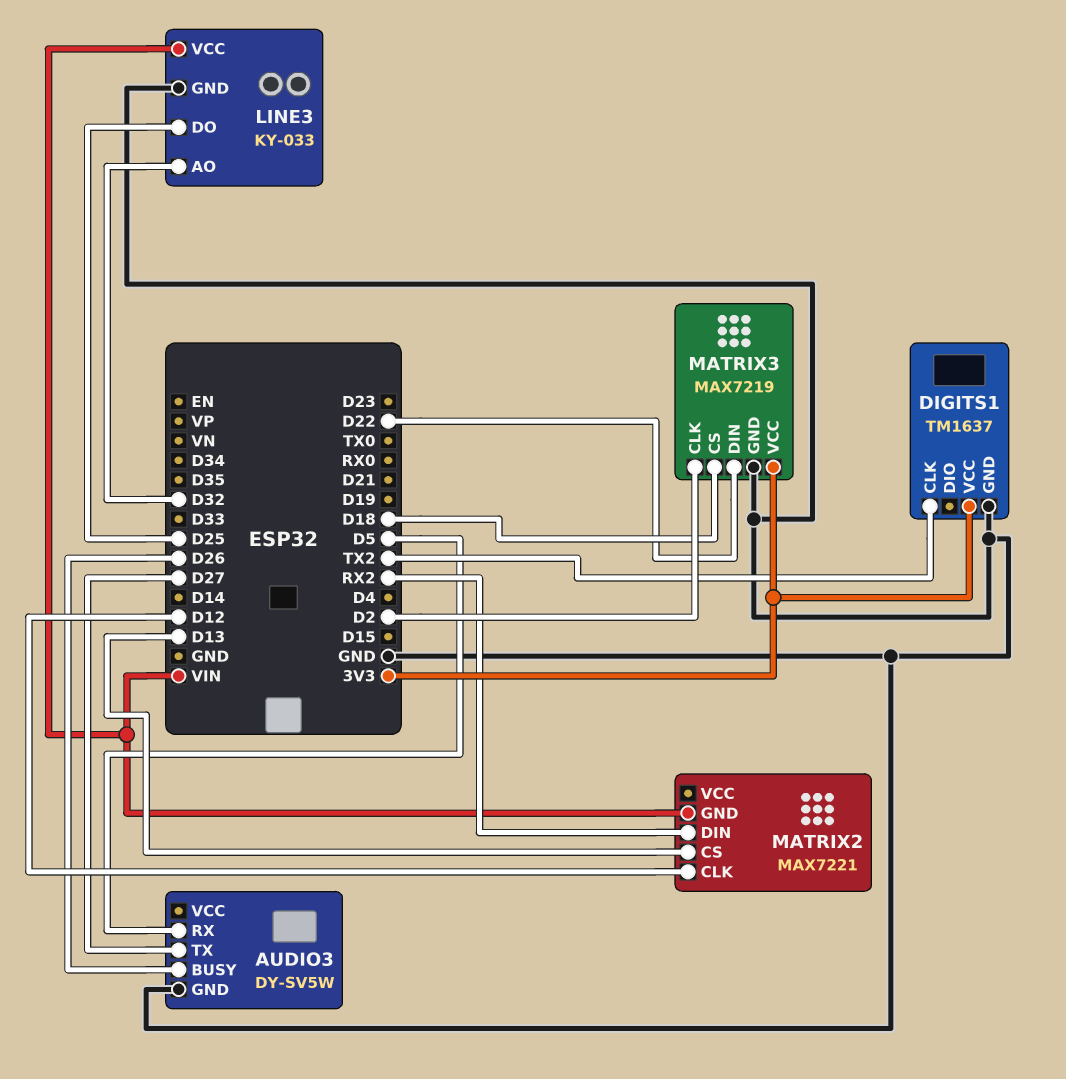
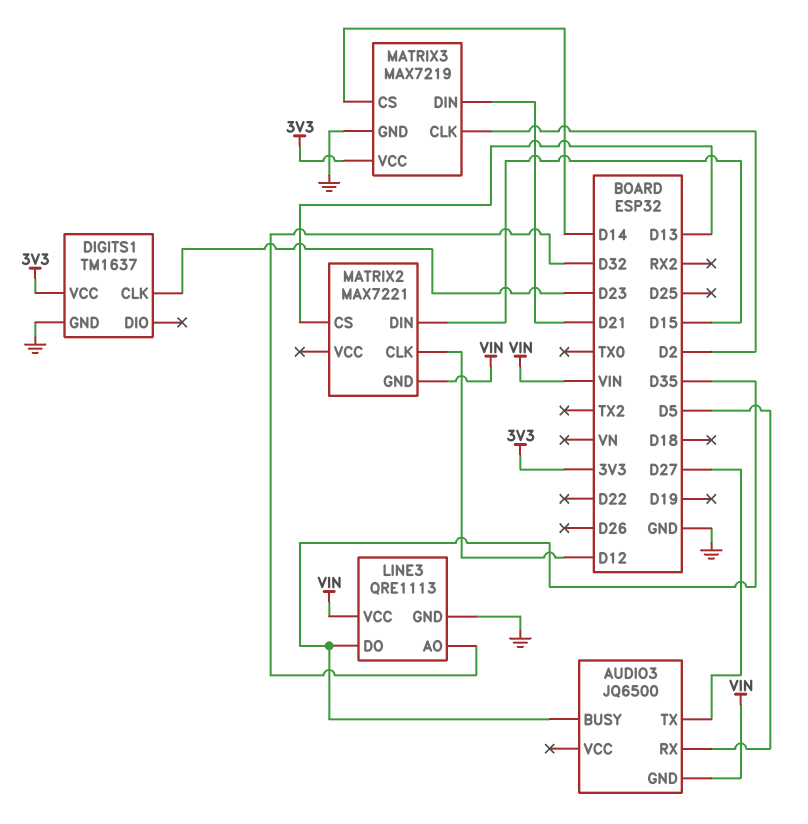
AUDIO3: DY-SV5W -> JQ6500
AUDIO3 pin BUSY: D26 -> D35
AUDIO3 pin GND: GND -> VIN
DIGITS1 pin CLK: TX2 -> D23
LINE3: KY-033 -> QRE1113
LINE3 pin DO: D25 -> D35
MATRIX2 pin DIN: RX2 -> D15
MATRIX3 pin CS: D18 -> D14
MATRIX3 pin DIN: D22 -> D21

